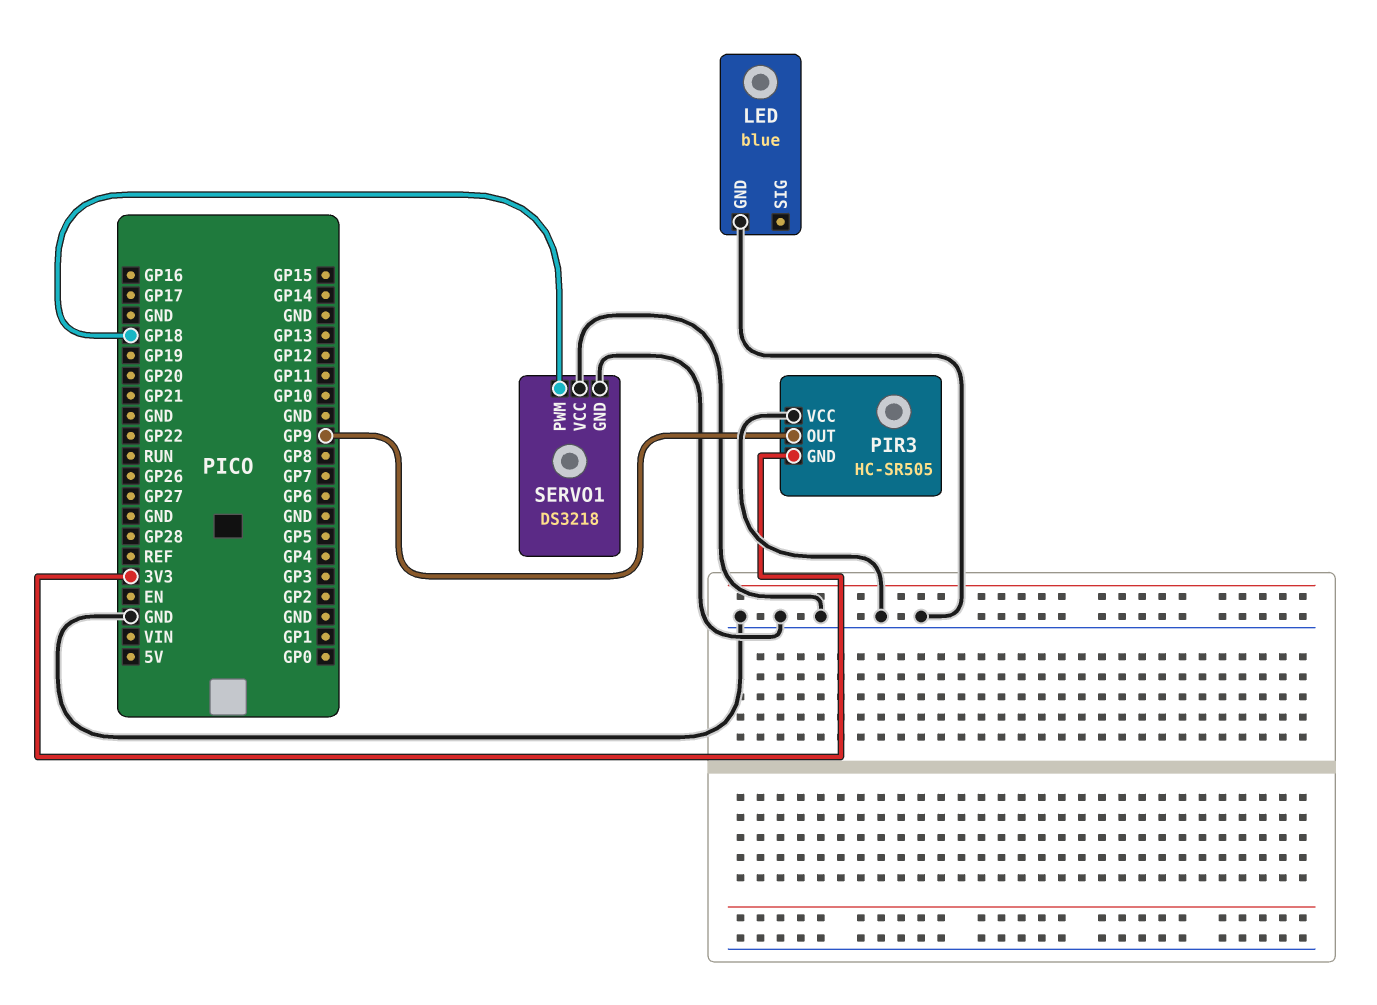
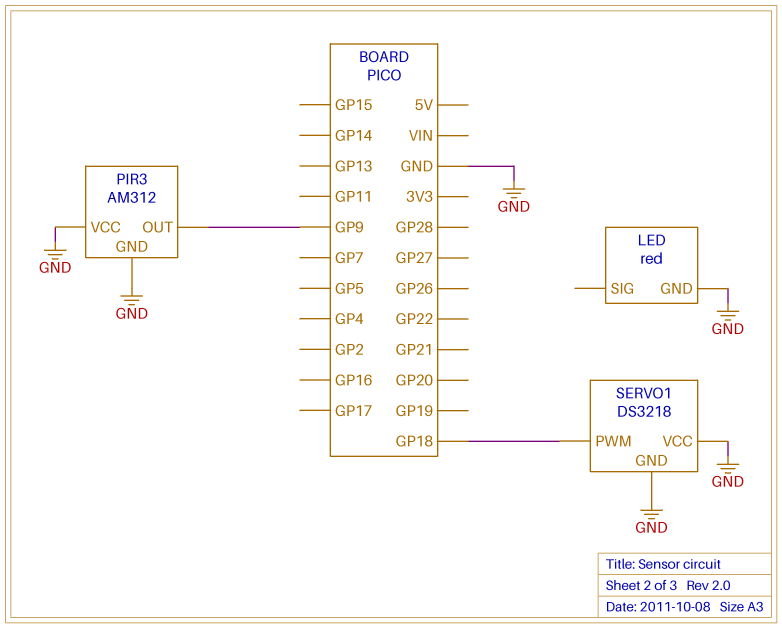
LED: blue -> red
PIR3: HC-SR505 -> AM312
PIR3 pin GND: 3V3 -> GND

